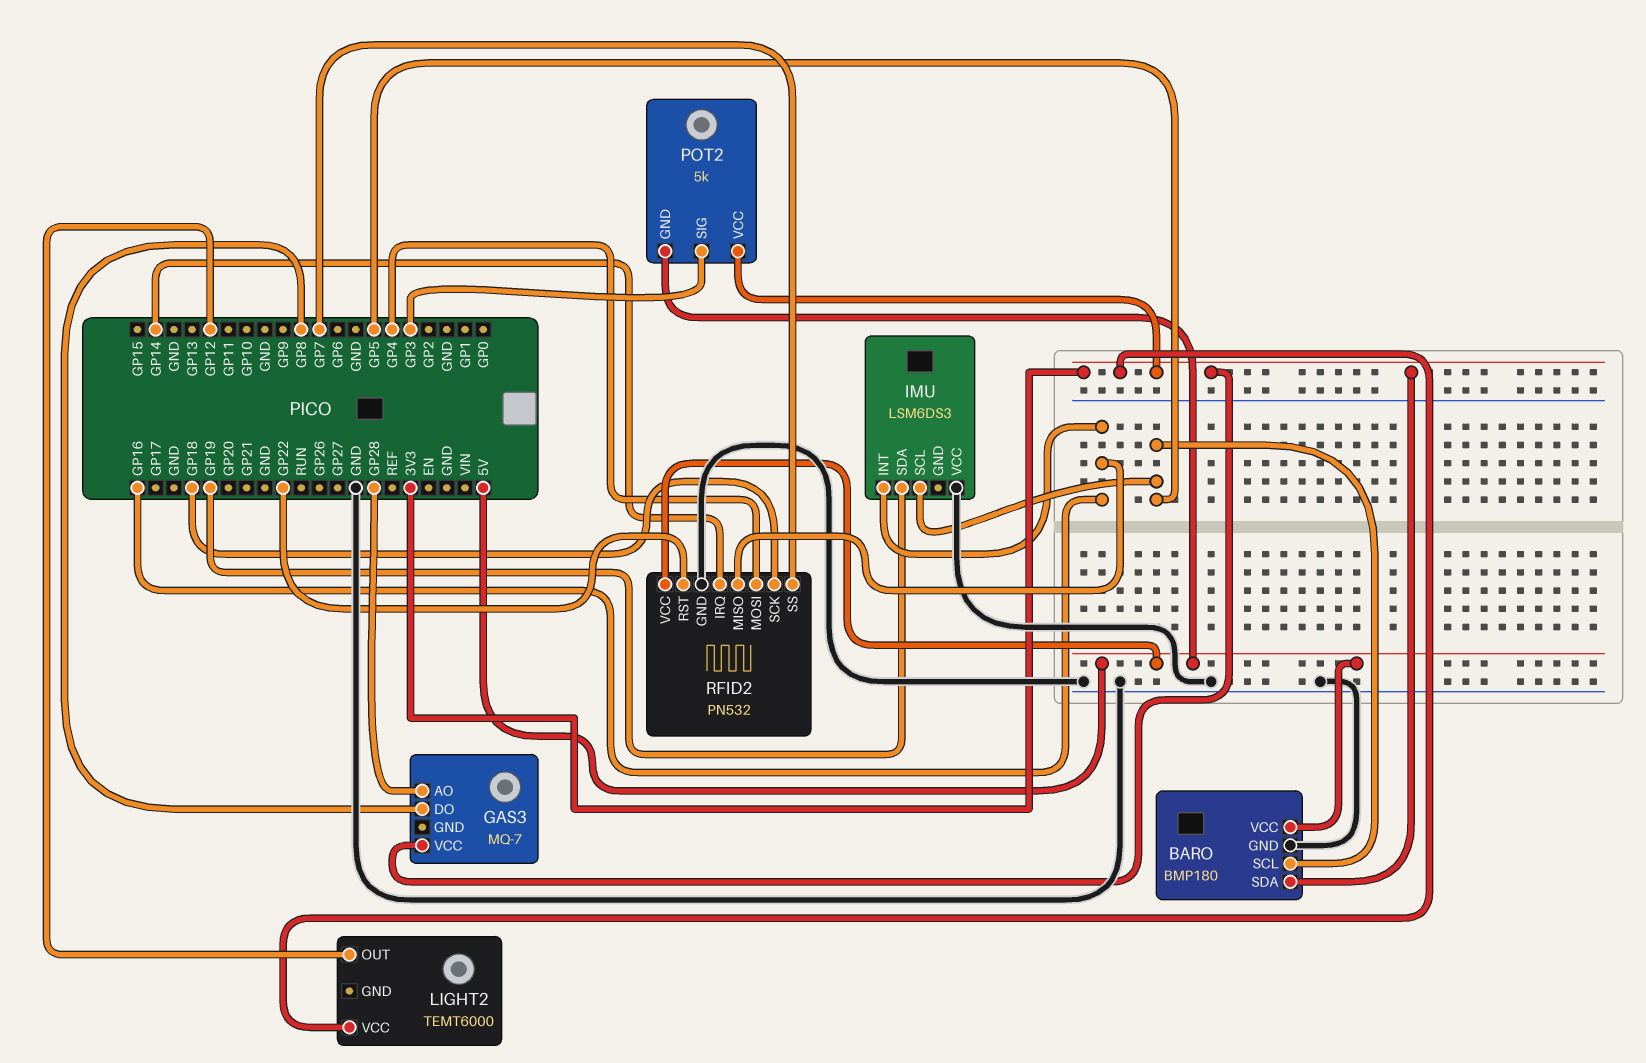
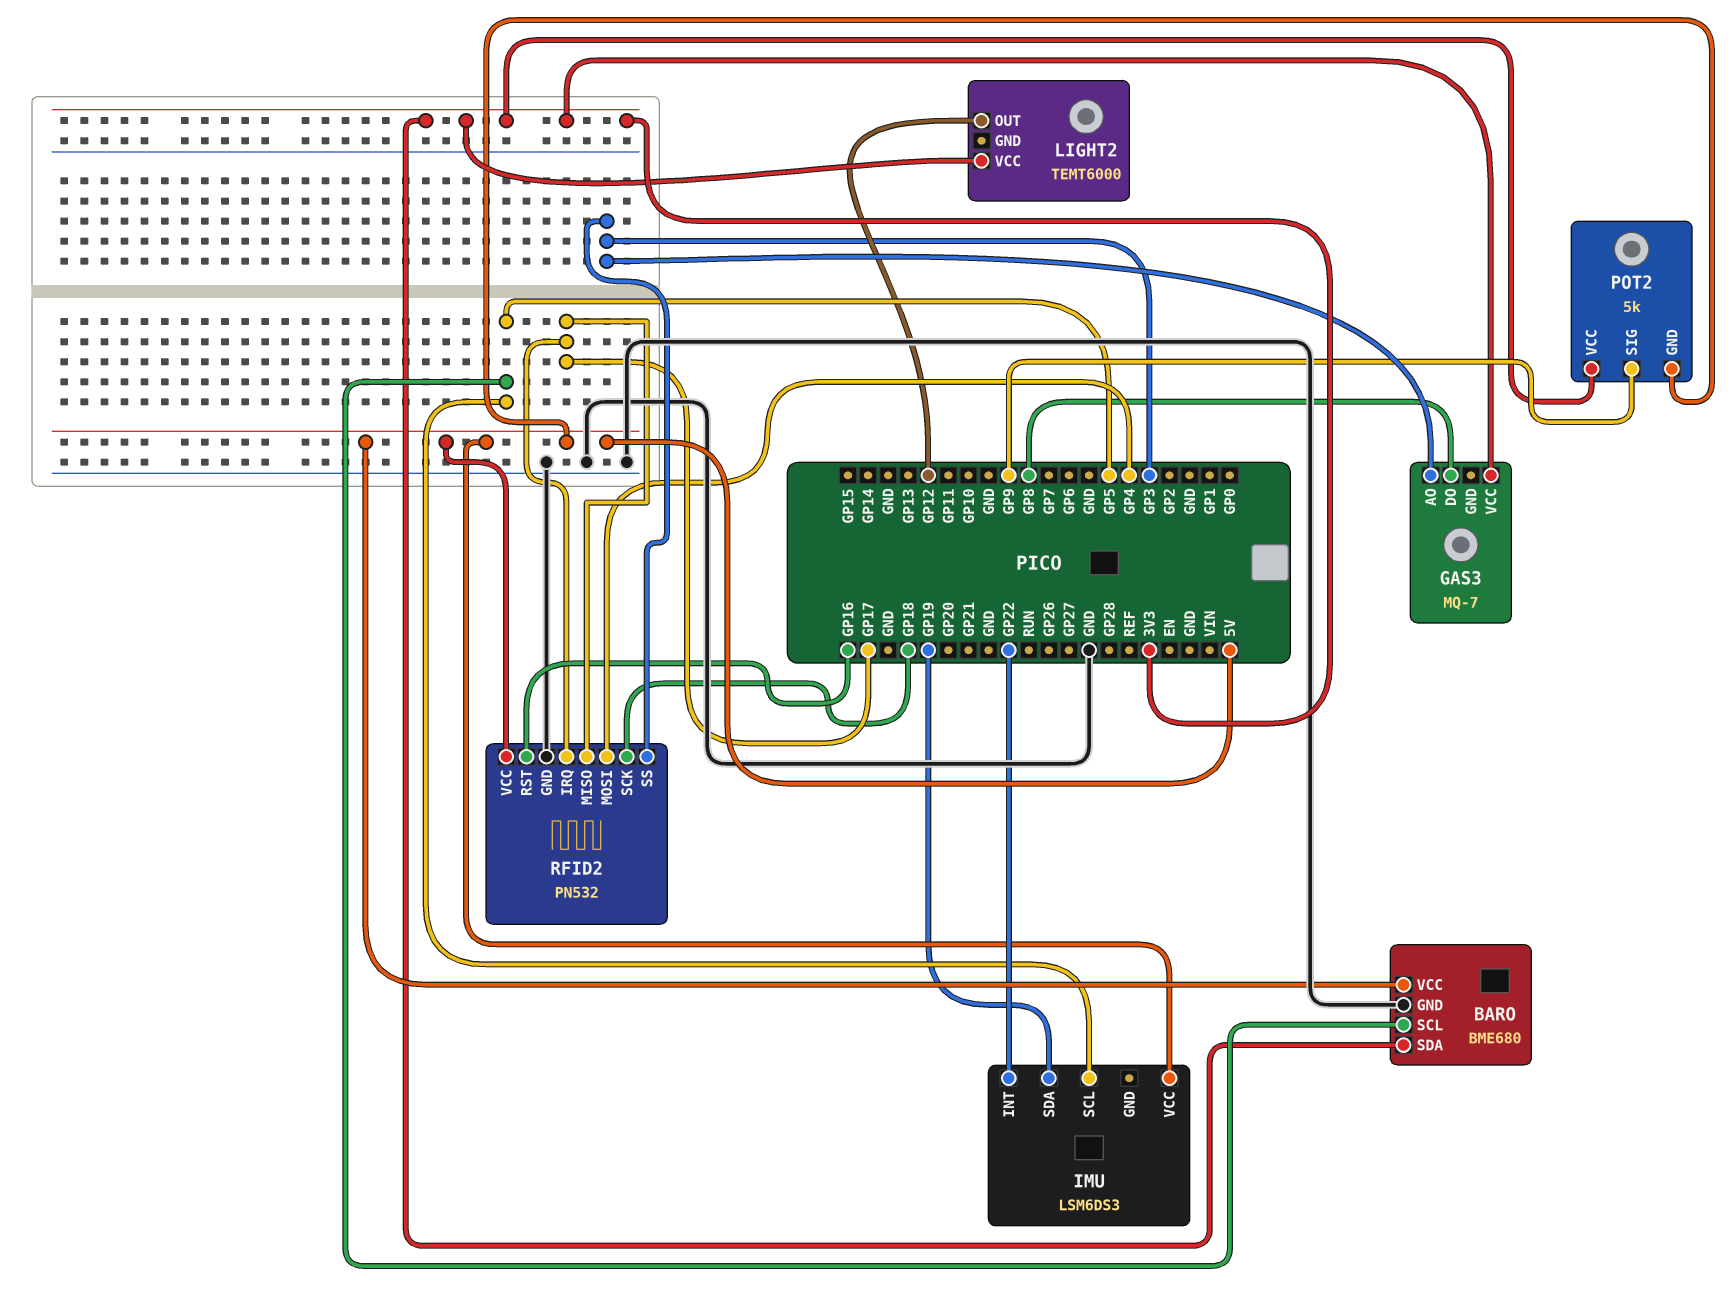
BARO: BMP180 -> BME680
GAS3 pin AO: GP28 -> GP3
IMU pin INT: GP16 -> GP22
IMU pin VCC: GND -> 5V
POT2 pin SIG: GP3 -> GP9
RFID2 pin IRQ: GP14 -> GP17
RFID2 pin MISO: GP16 -> GP17
RFID2 pin RST: GP22 -> GP16
RFID2 pin SS: GP7 -> GP3

